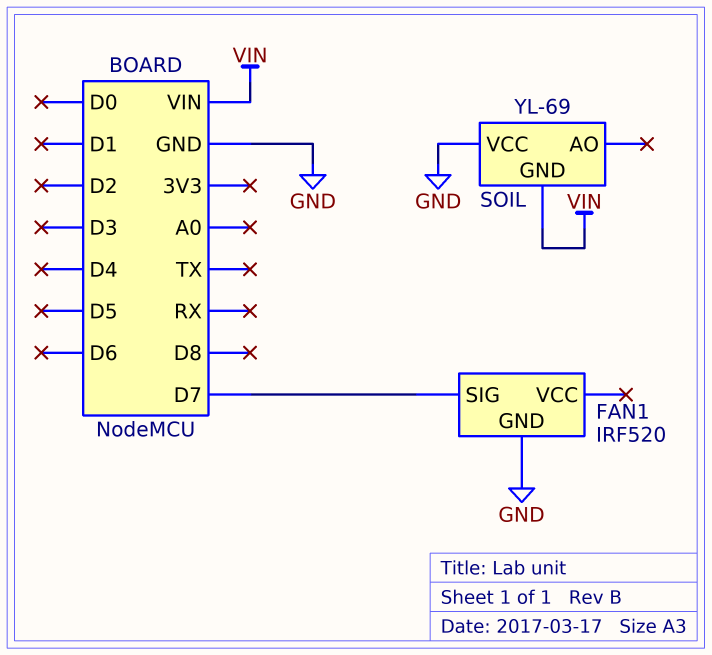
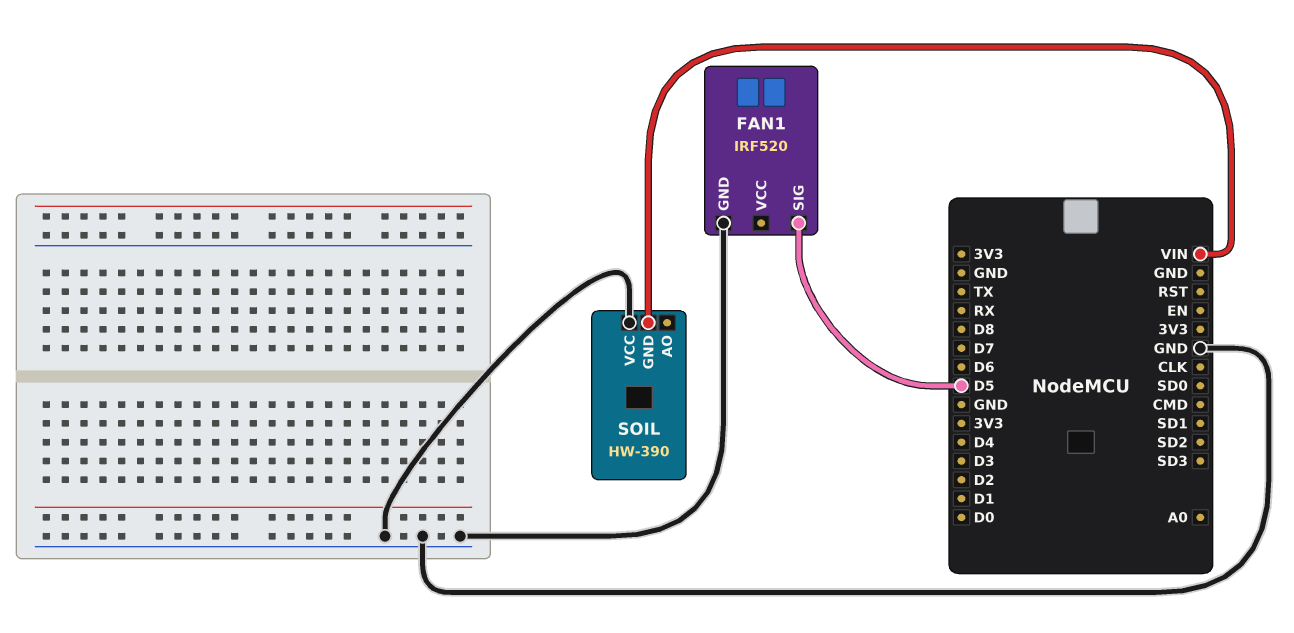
FAN1 pin SIG: D7 -> D5
SOIL: YL-69 -> HW-390

